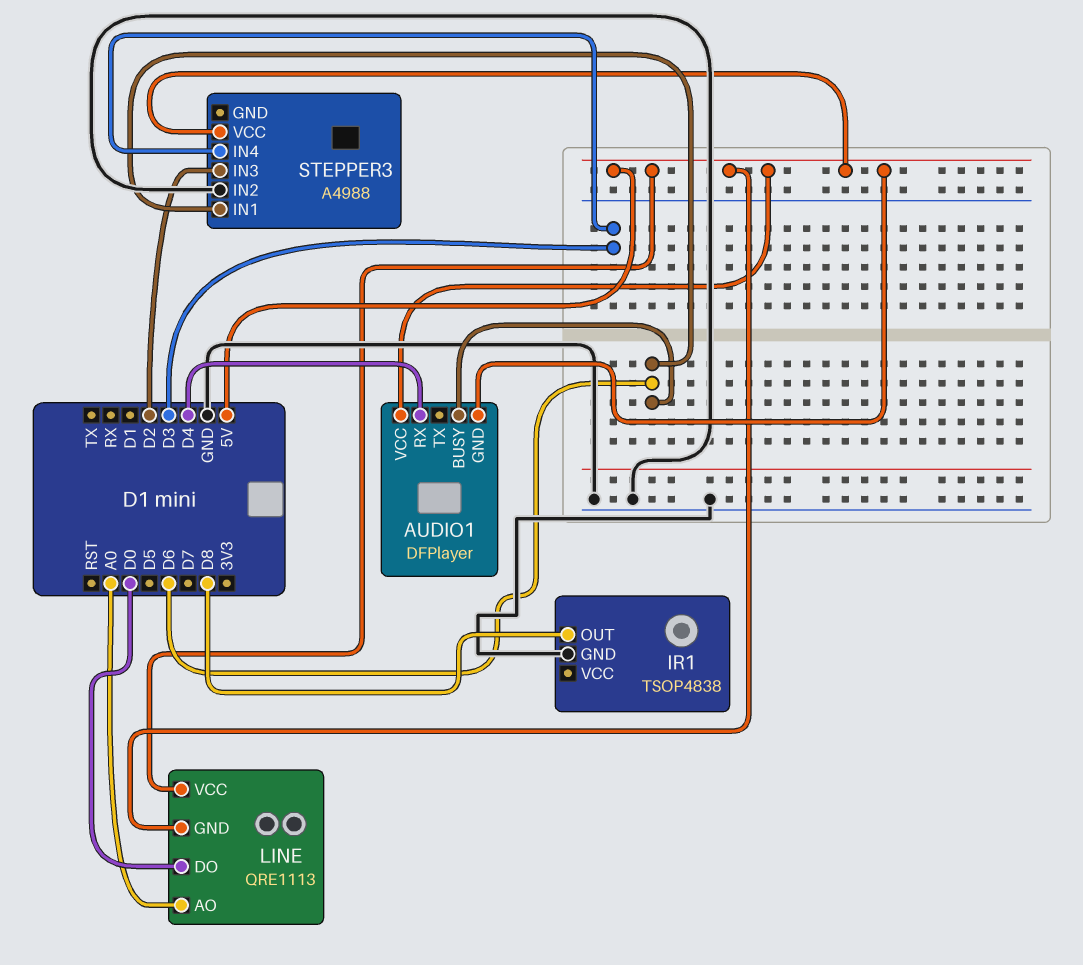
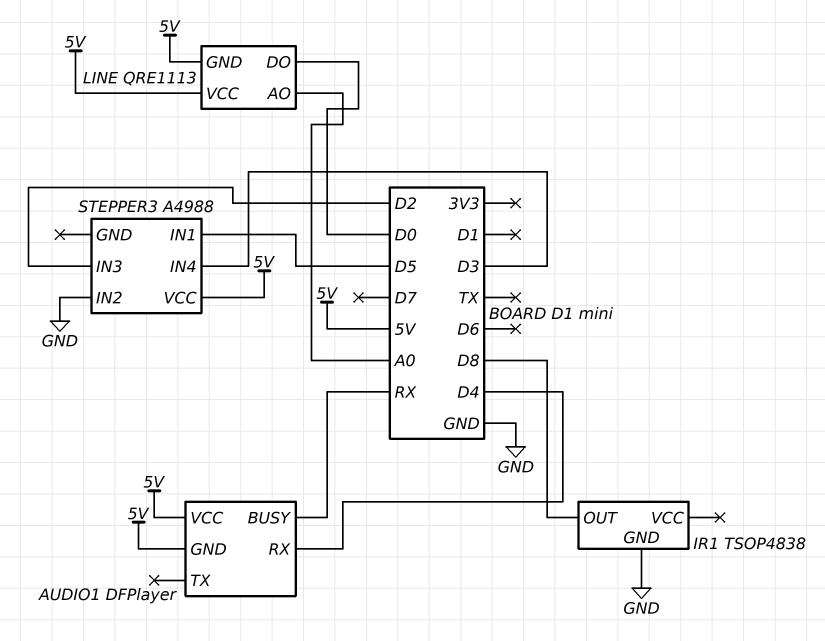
AUDIO1 pin BUSY: D6 -> RX
STEPPER3 pin IN1: D6 -> D5

